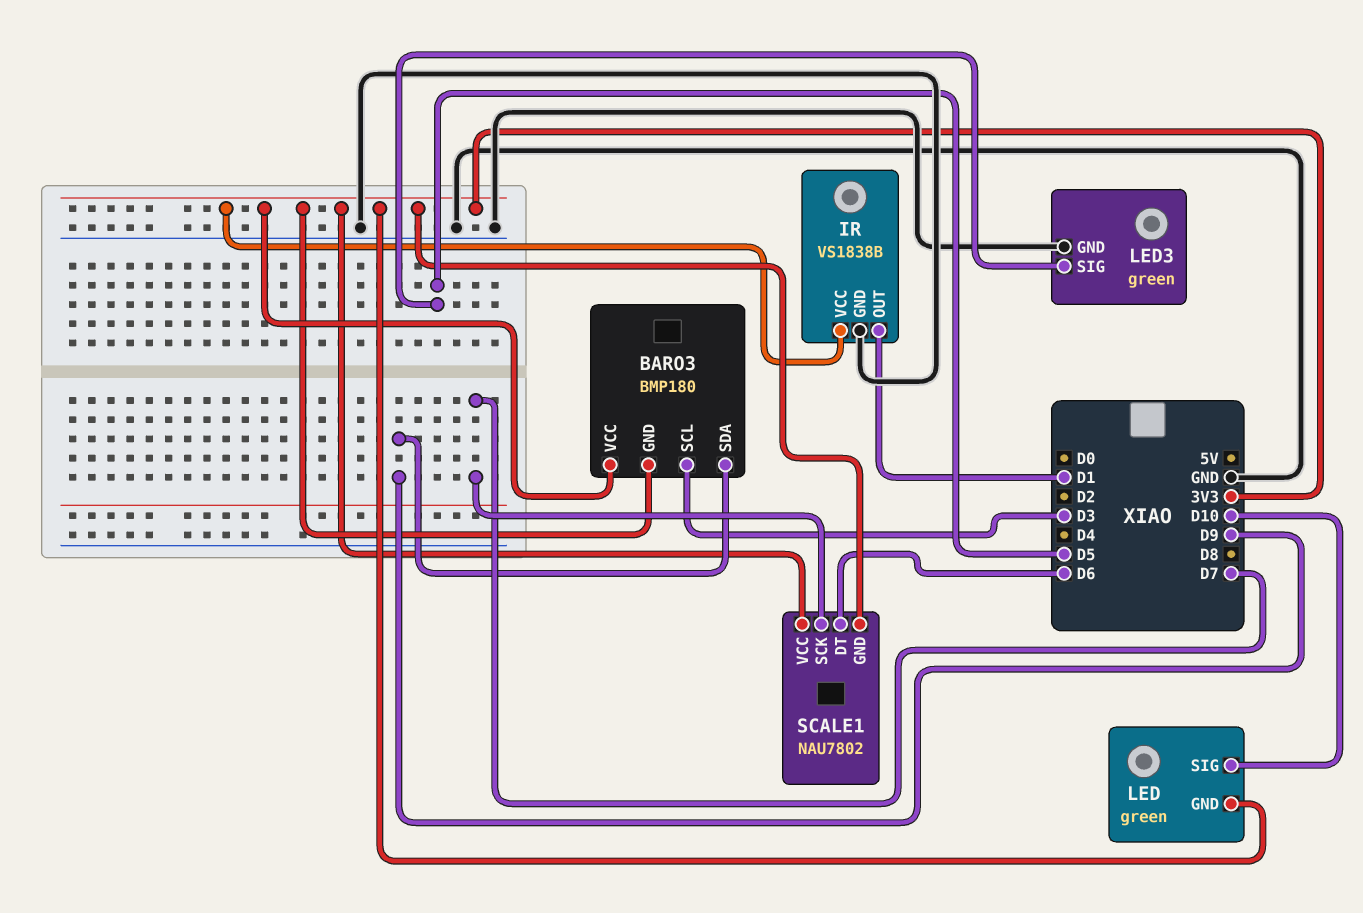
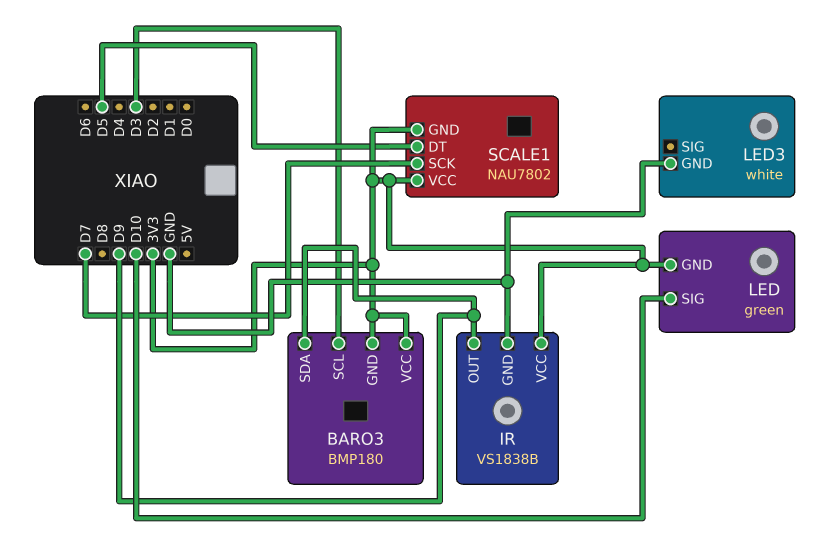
IR pin OUT: D1 -> D9
LED3: green -> white
LED3 pin SIG: D5 -> none
SCALE1 pin DT: D6 -> D5

